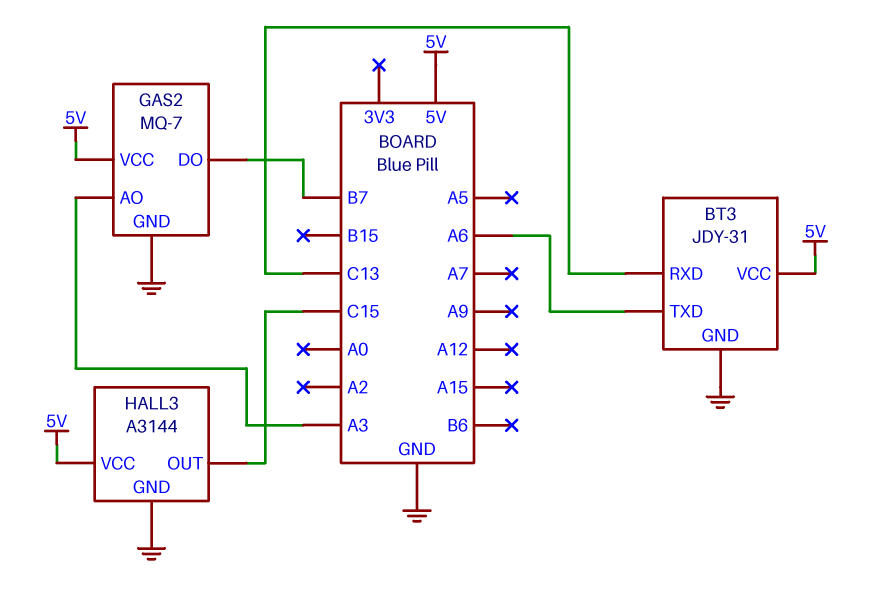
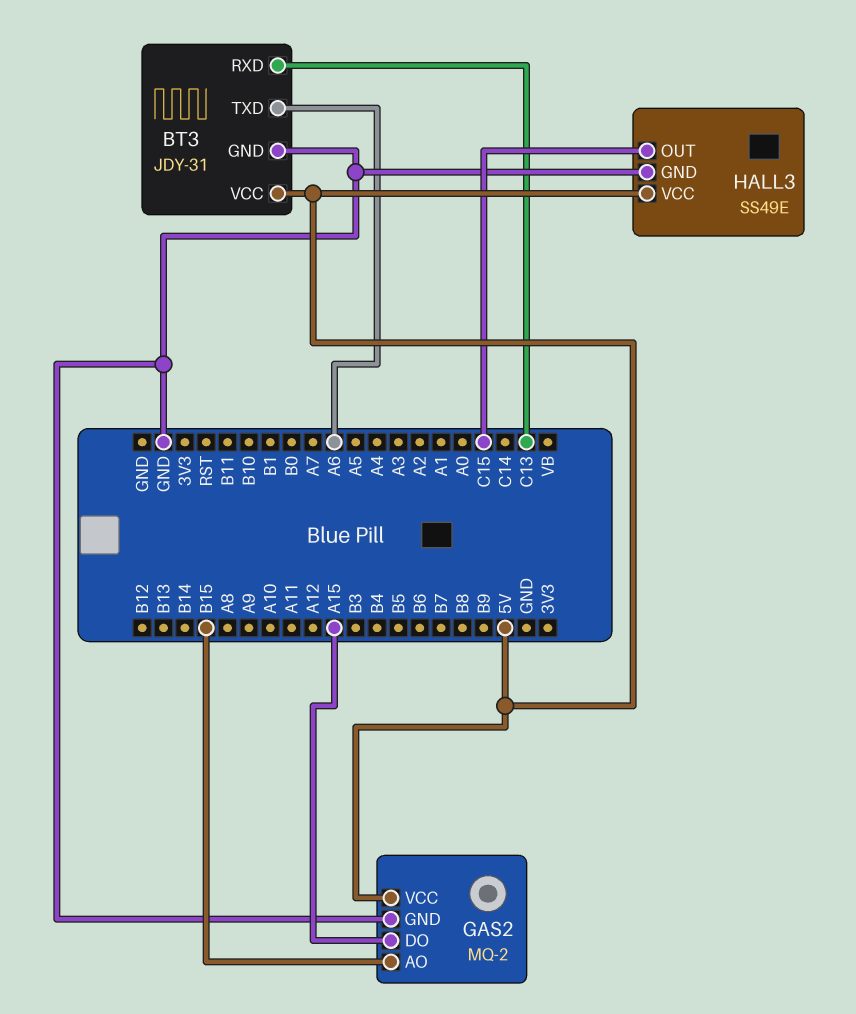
GAS2: MQ-7 -> MQ-2
GAS2 pin AO: A3 -> B15
GAS2 pin DO: B7 -> A15
HALL3: A3144 -> SS49E

